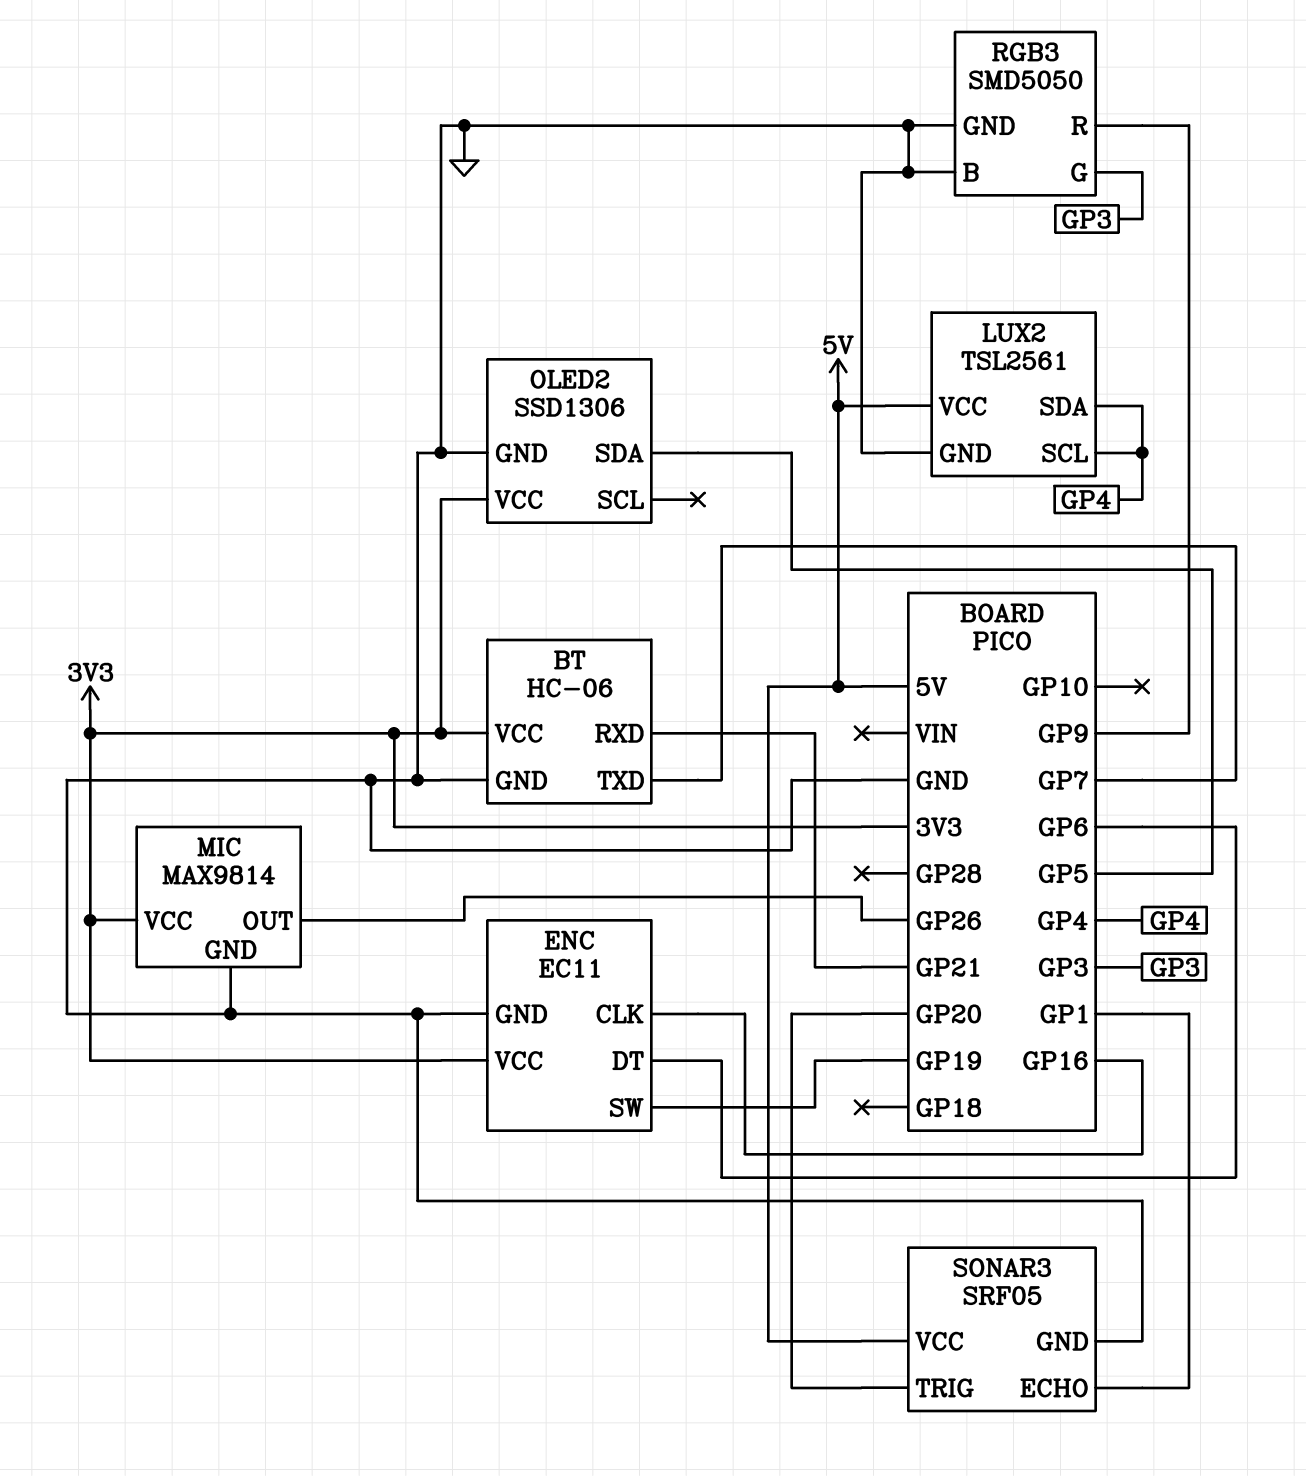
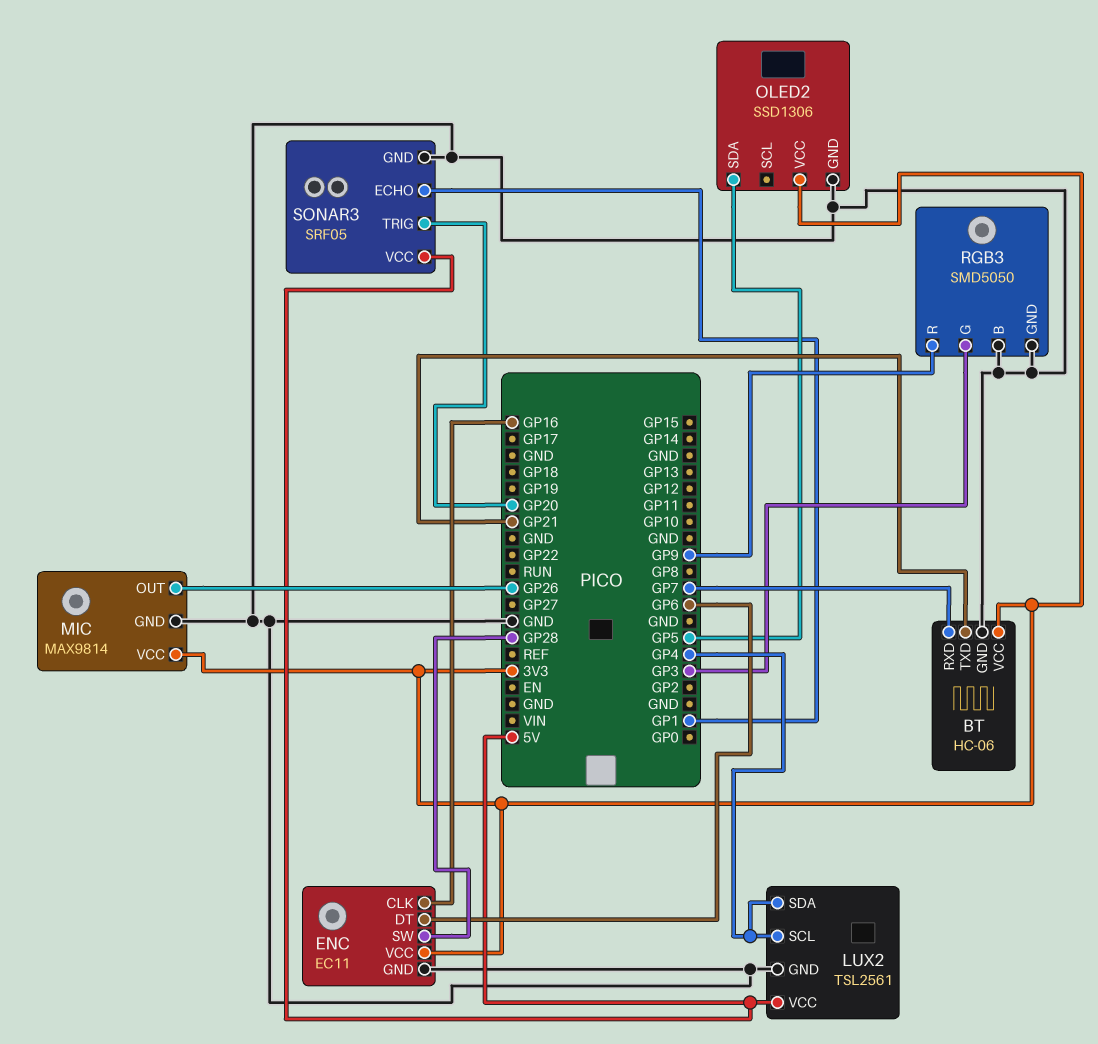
BT pin RXD: GP21 -> GP7
BT pin TXD: GP7 -> GP21
ENC pin SW: GP19 -> GP28

